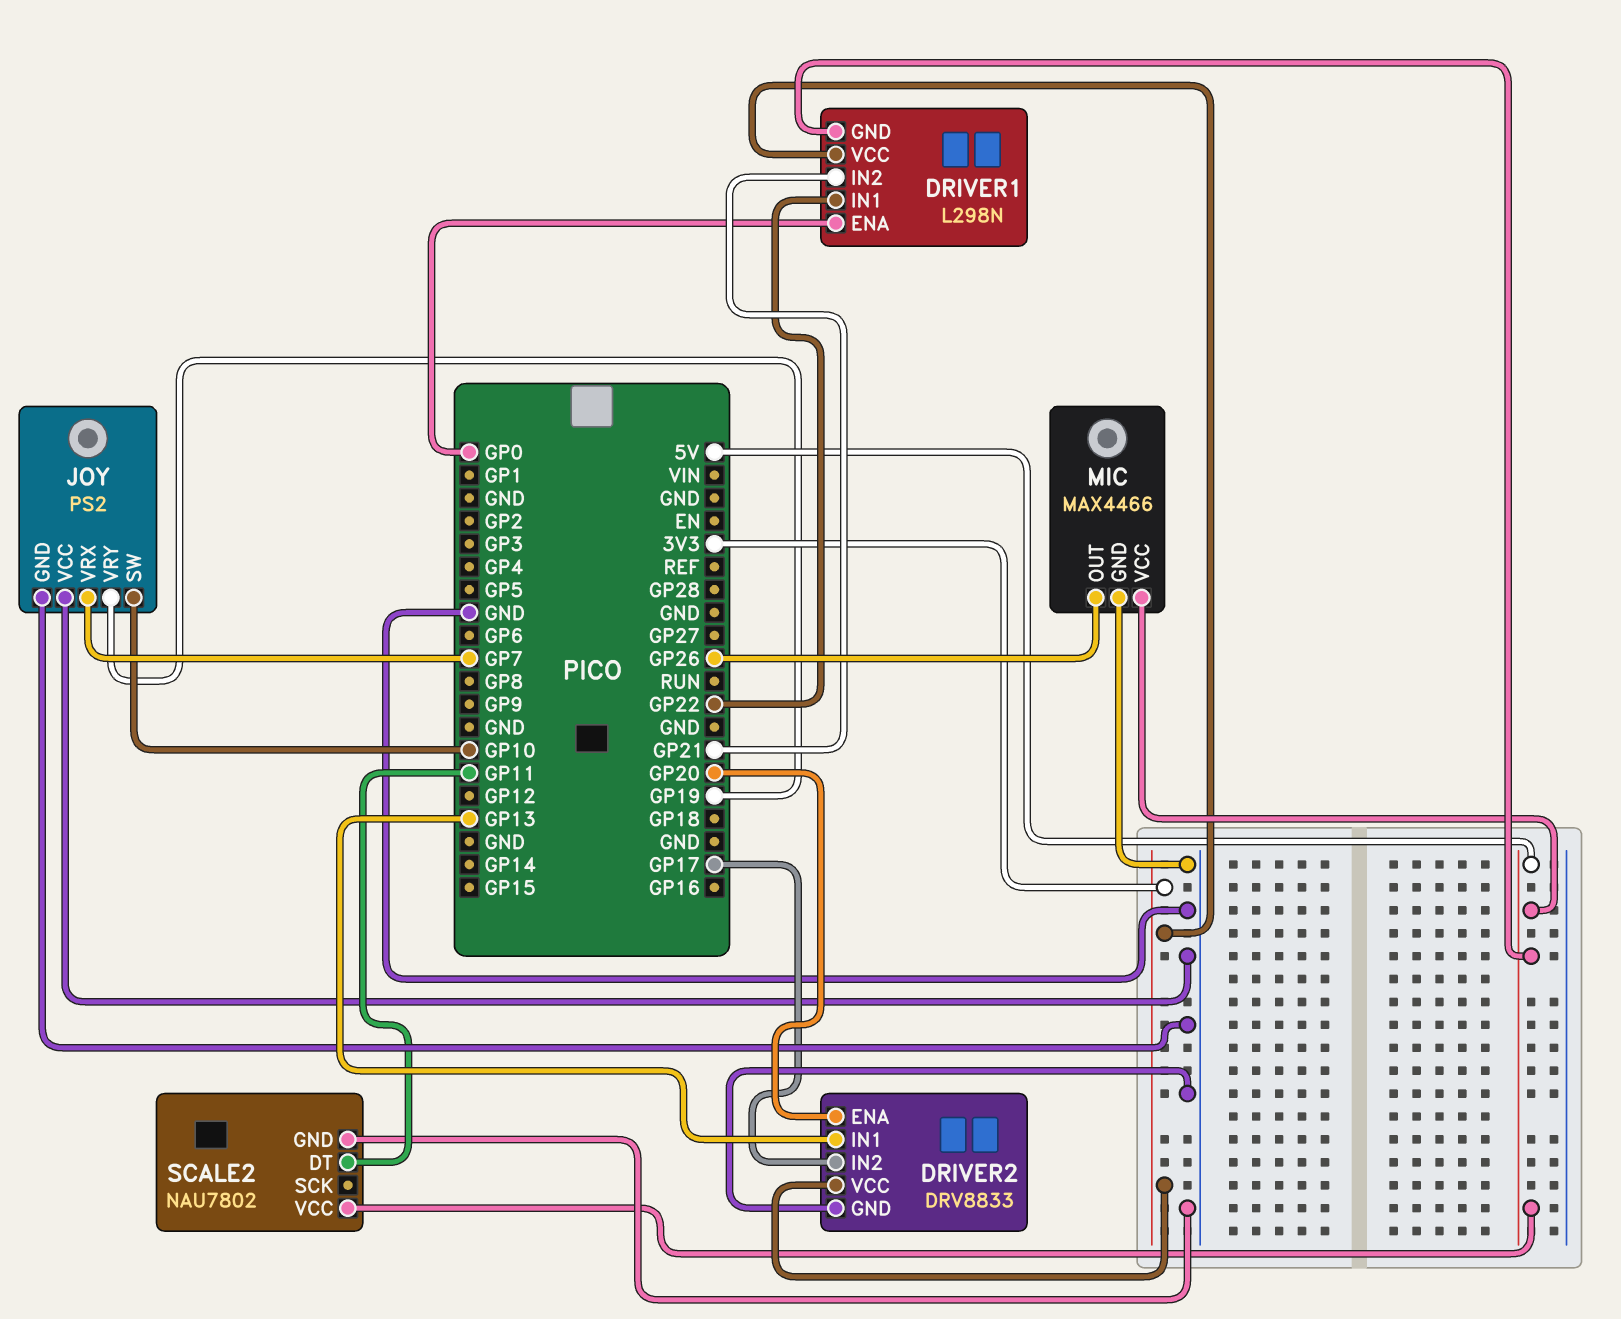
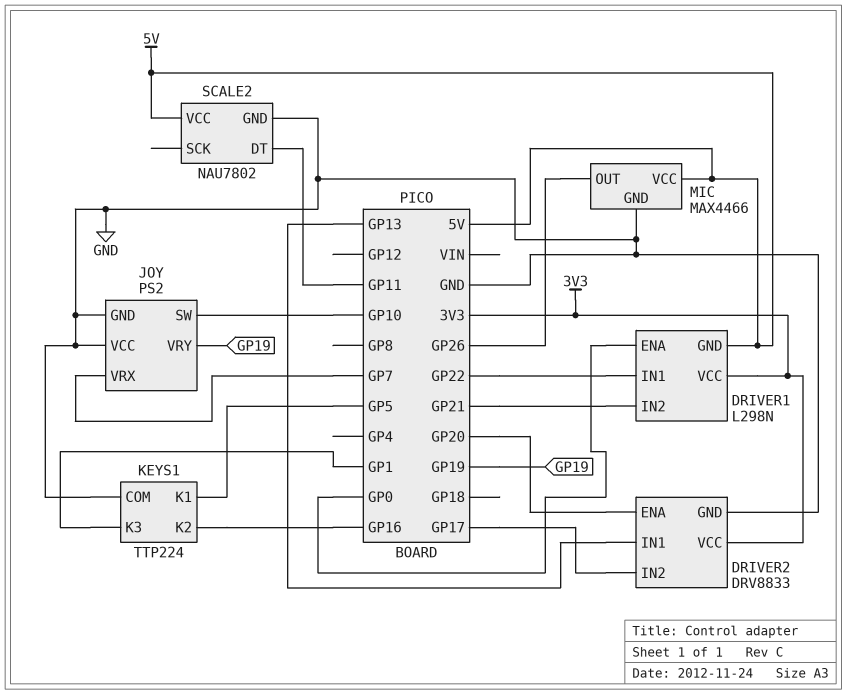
KEYS1: none -> TTP224
KEYS1 pin COM: none -> GND
KEYS1 pin K1: none -> GP5
KEYS1 pin K2: none -> GP16
KEYS1 pin K3: none -> GP1

